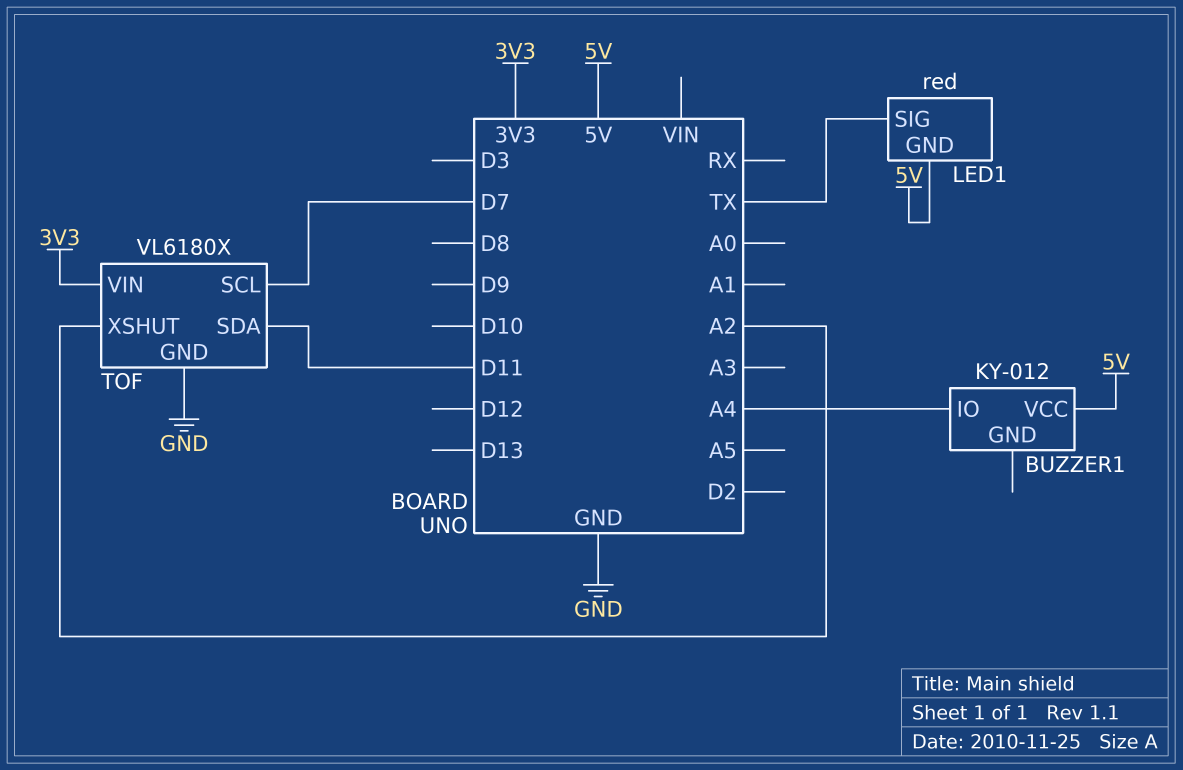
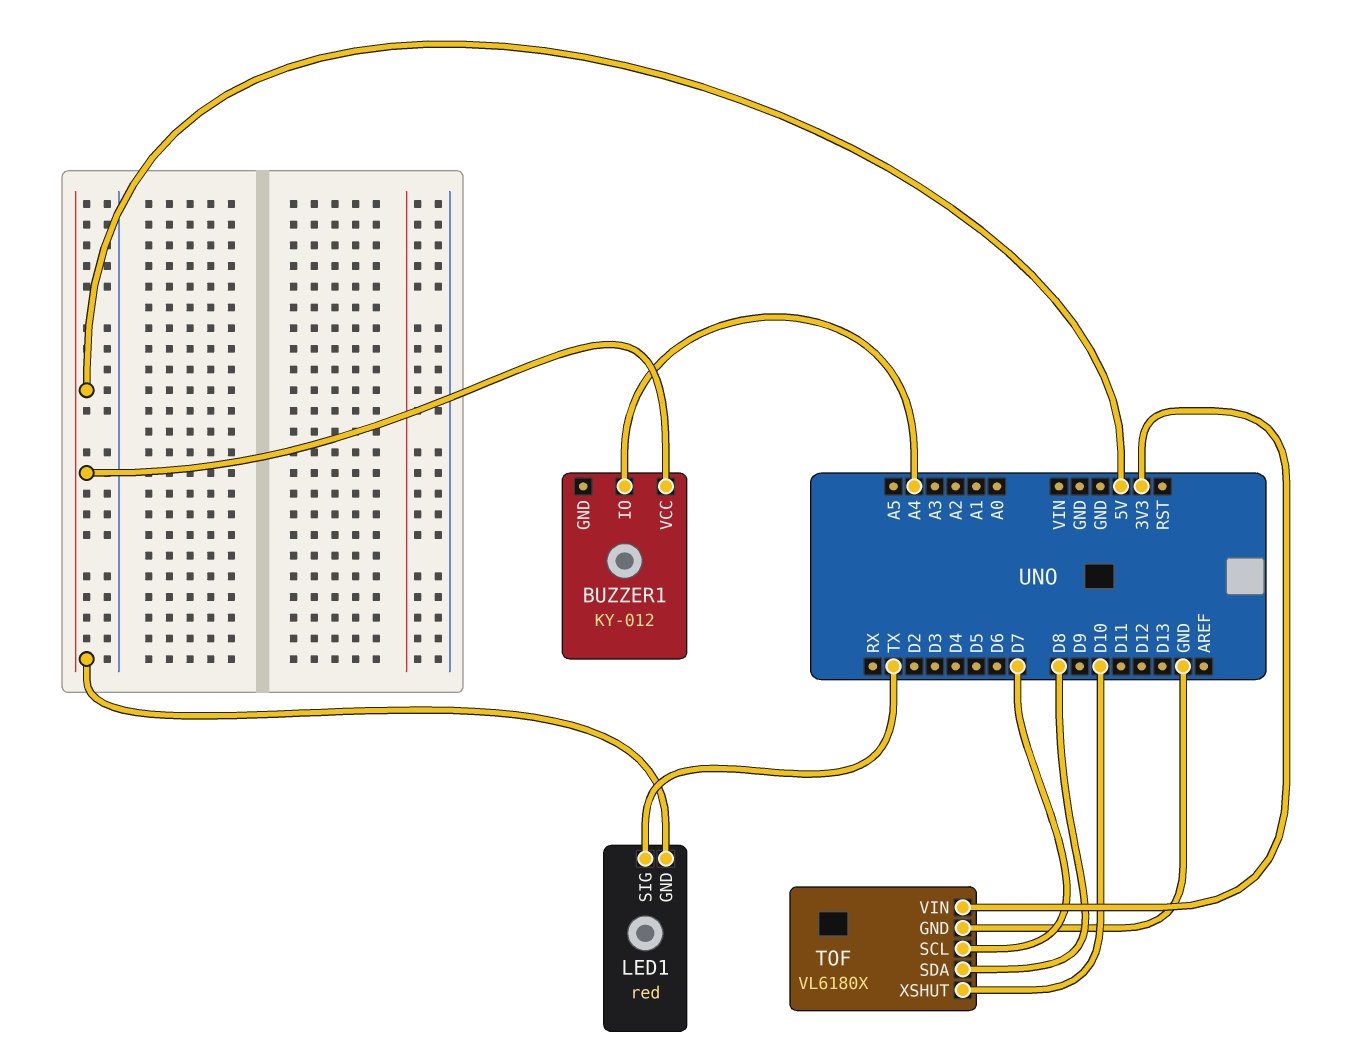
TOF pin SDA: D11 -> D8
TOF pin XSHUT: A2 -> D10

